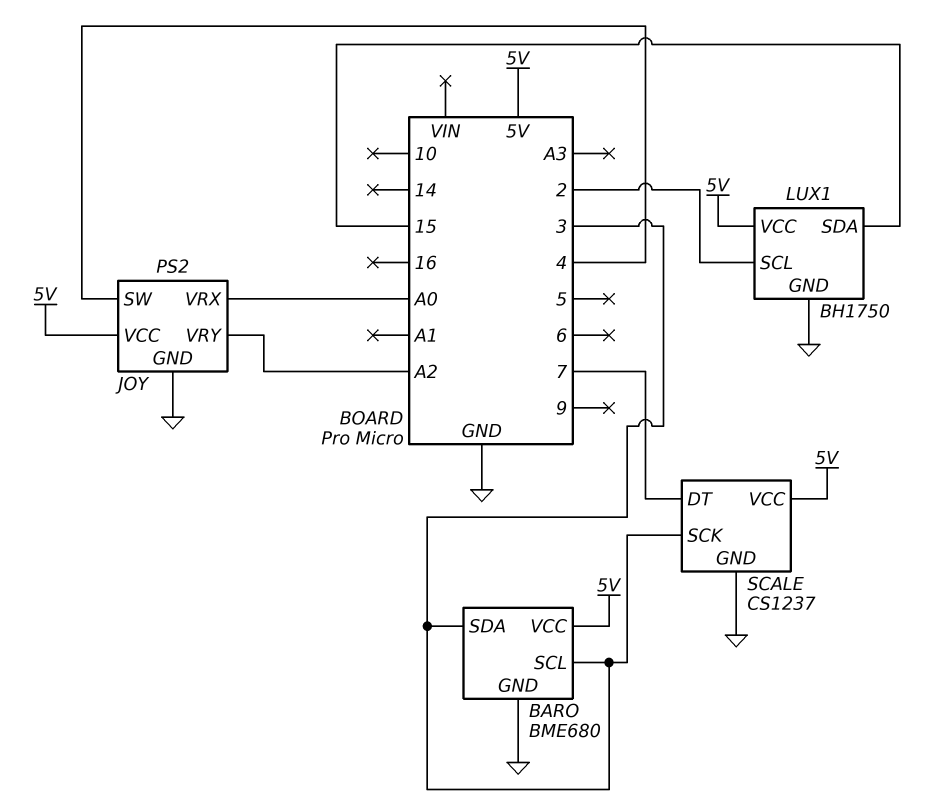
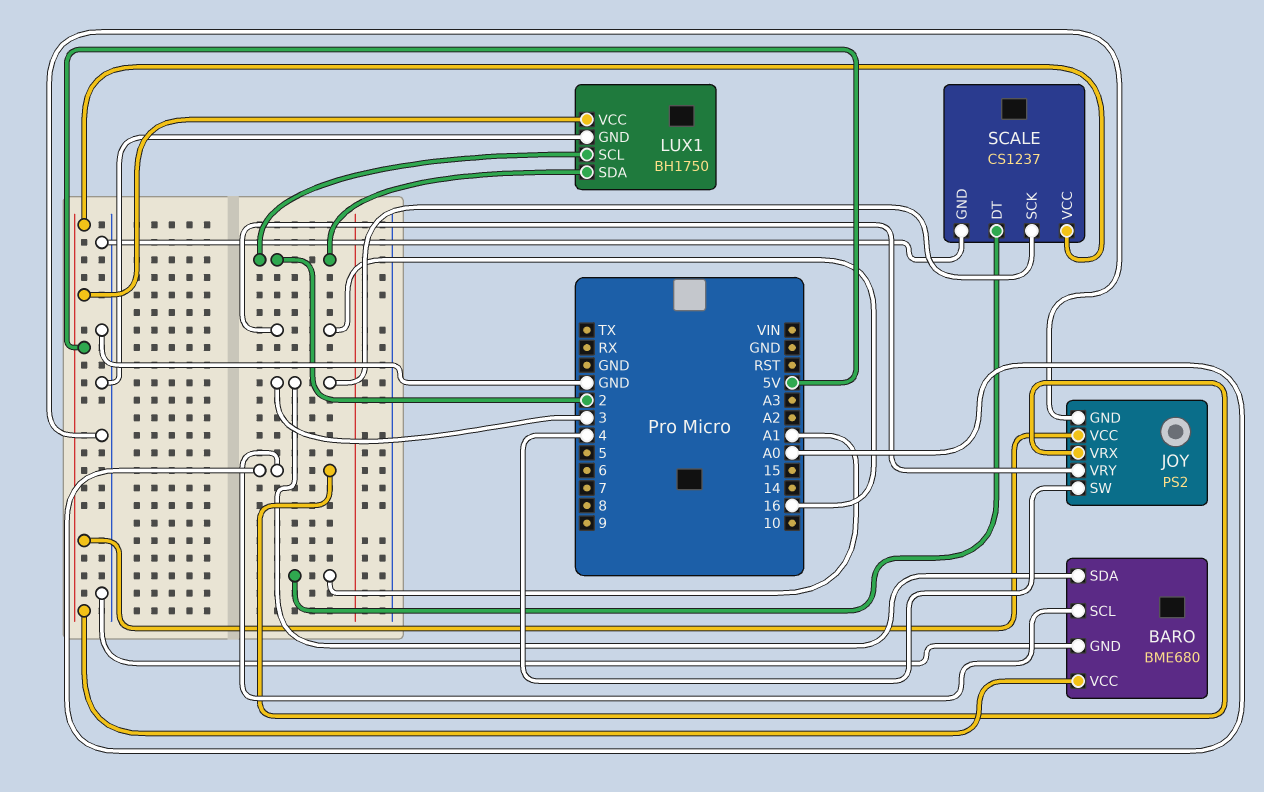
BARO pin SCL: 3 -> A0
JOY pin VRY: A2 -> 16
LUX1 pin SDA: 15 -> 2
SCALE pin DT: 7 -> A1

